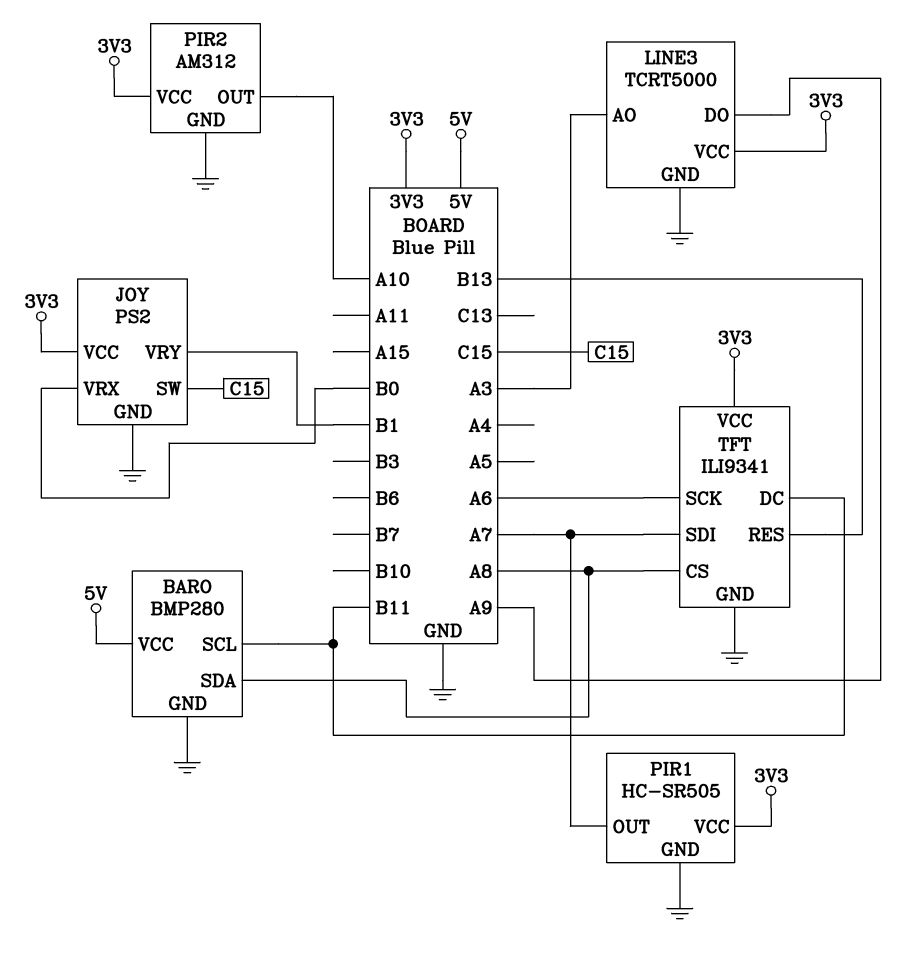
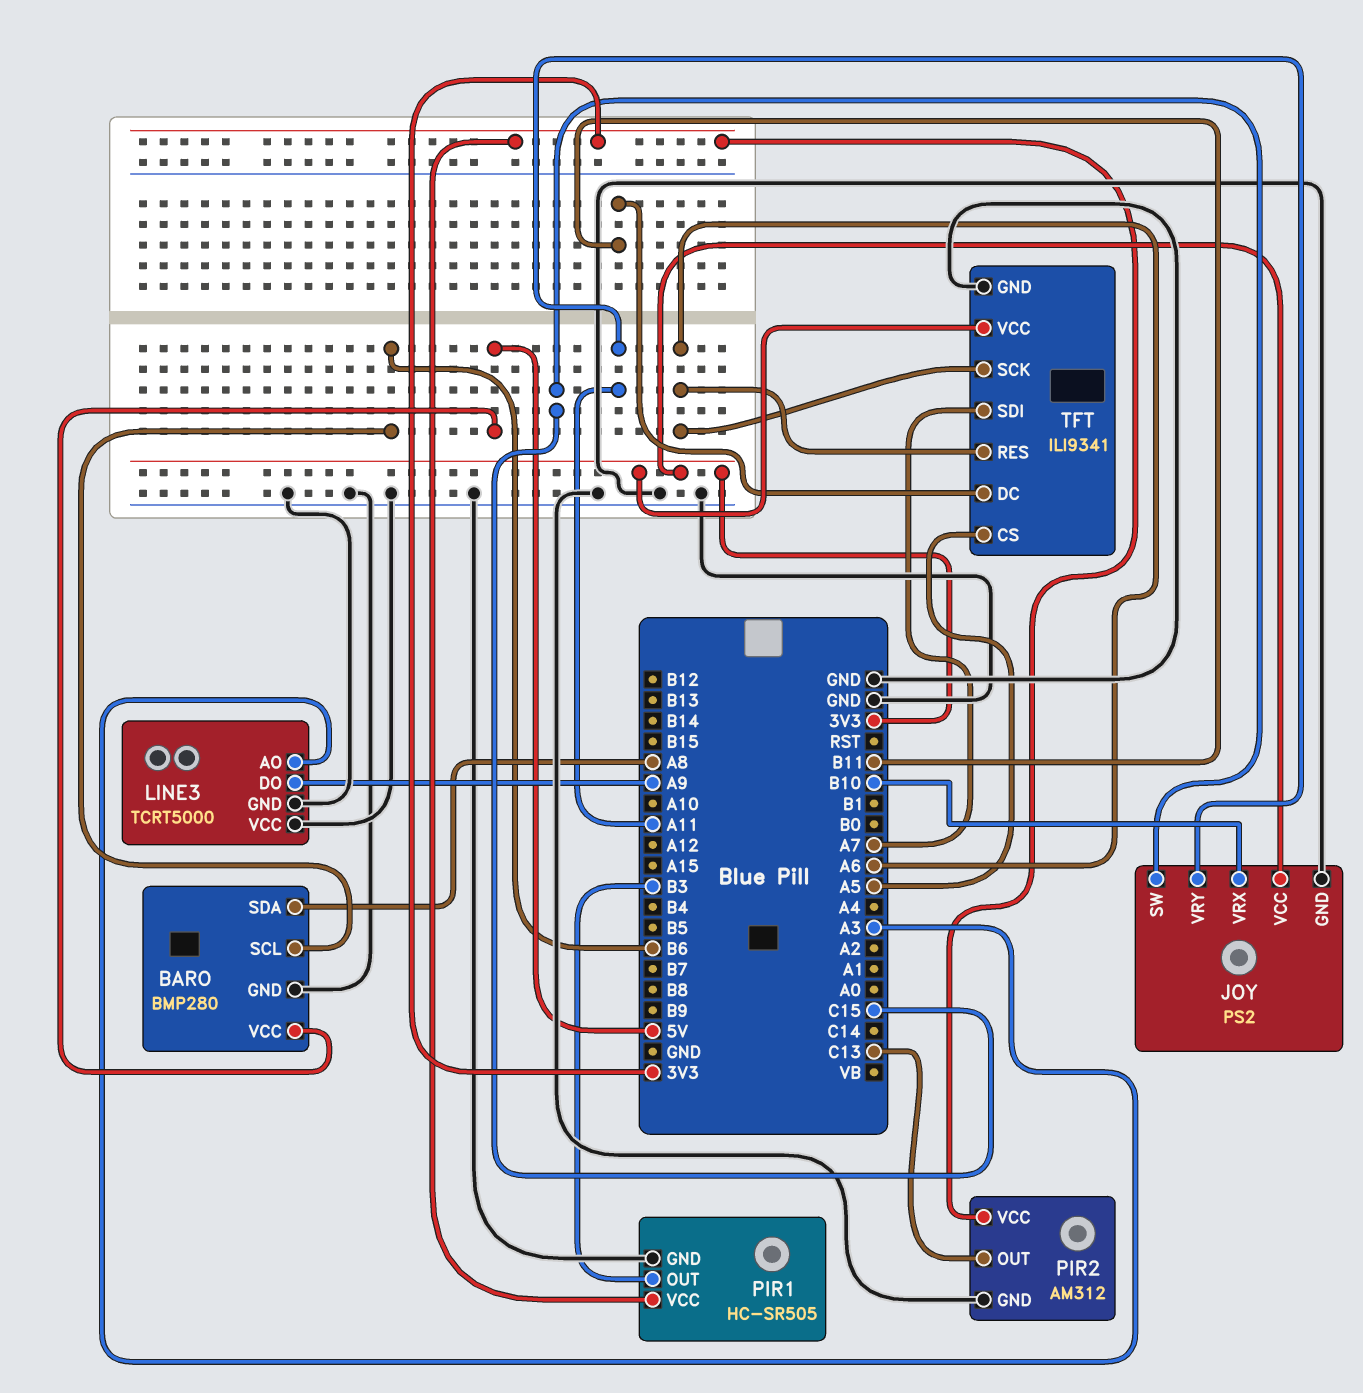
BARO pin SCL: B11 -> B6
JOY pin VRX: B0 -> B10
JOY pin VRY: B1 -> A11
LINE3 pin VCC: 3V3 -> GND
PIR1 pin OUT: A7 -> B3
PIR2 pin OUT: A10 -> C13
TFT pin CS: A8 -> A5
TFT pin RES: B13 -> A6

